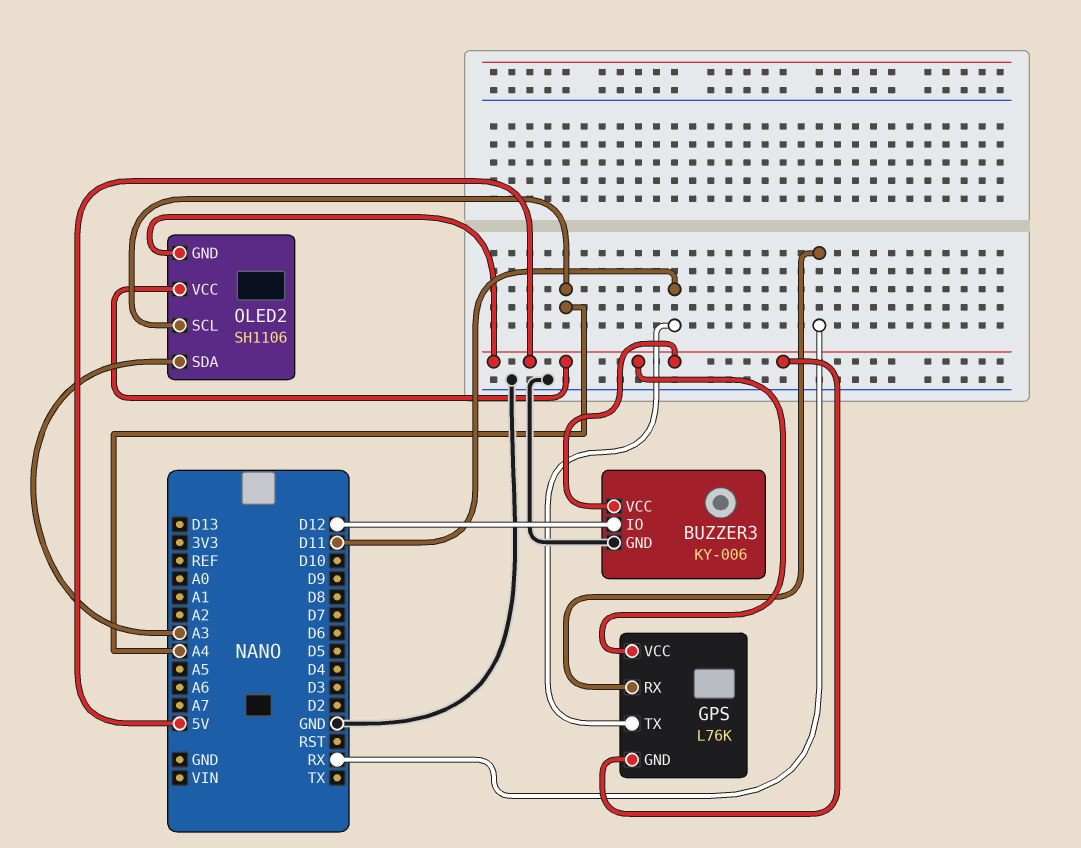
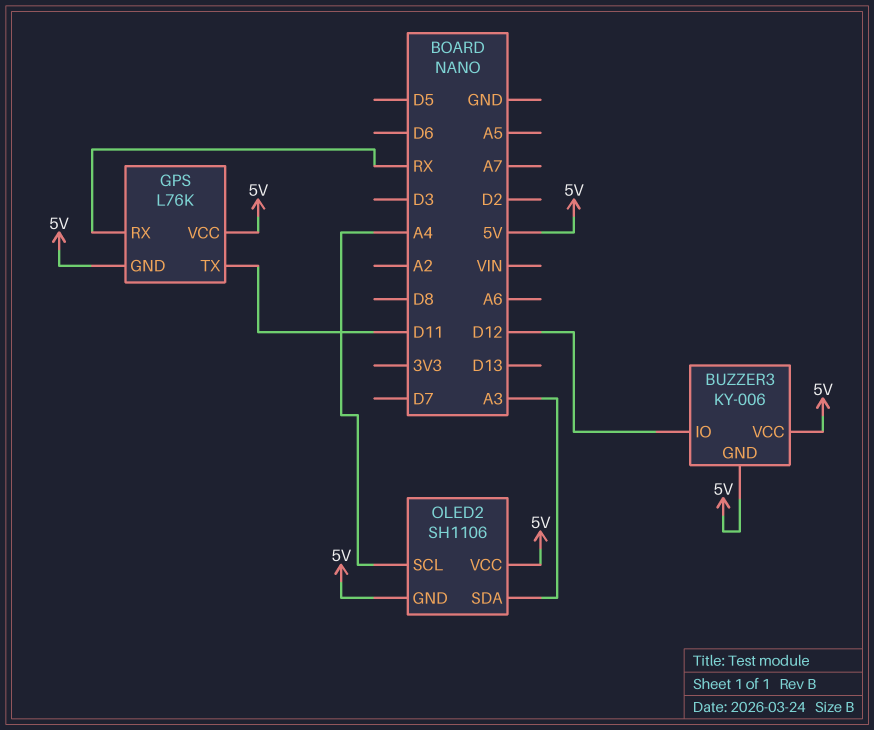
BUZZER3 pin GND: GND -> 5V

